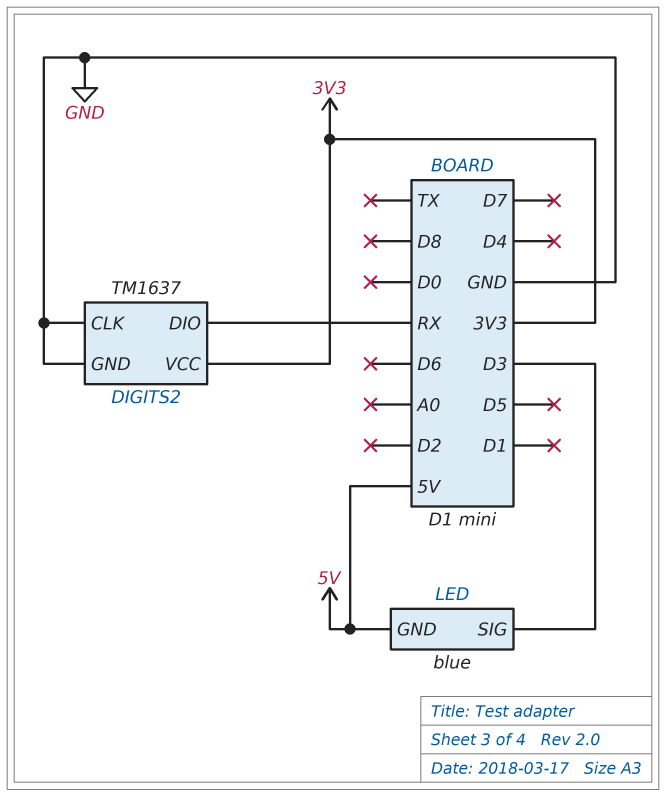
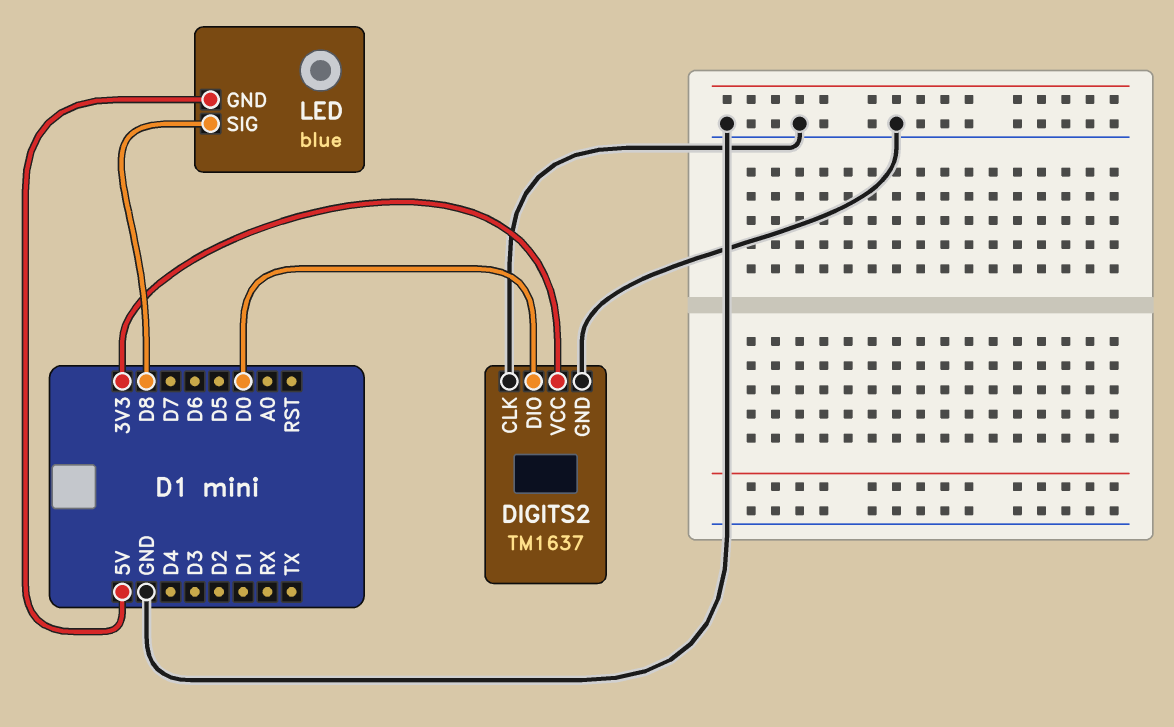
DIGITS2 pin DIO: RX -> D0
LED pin SIG: D3 -> D8

